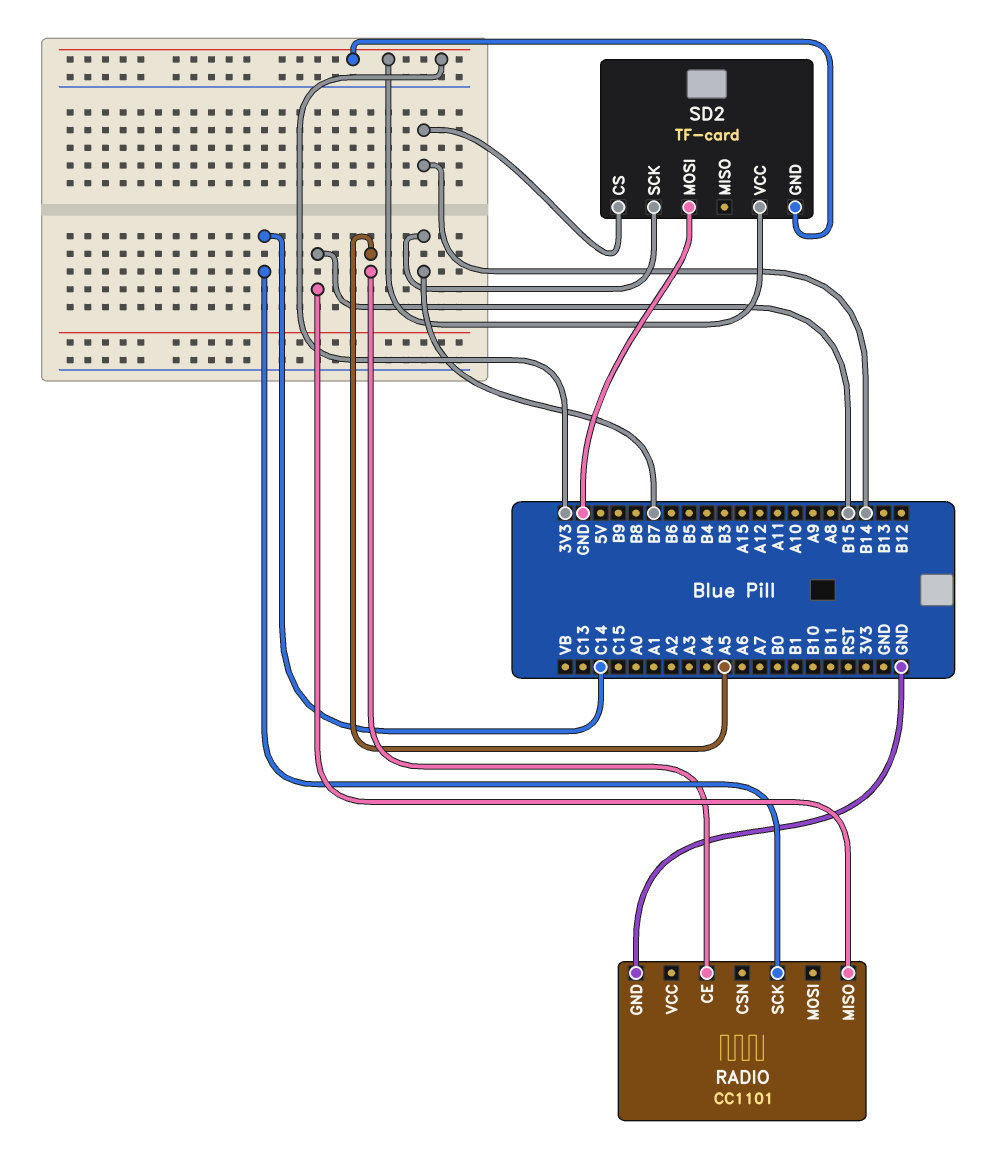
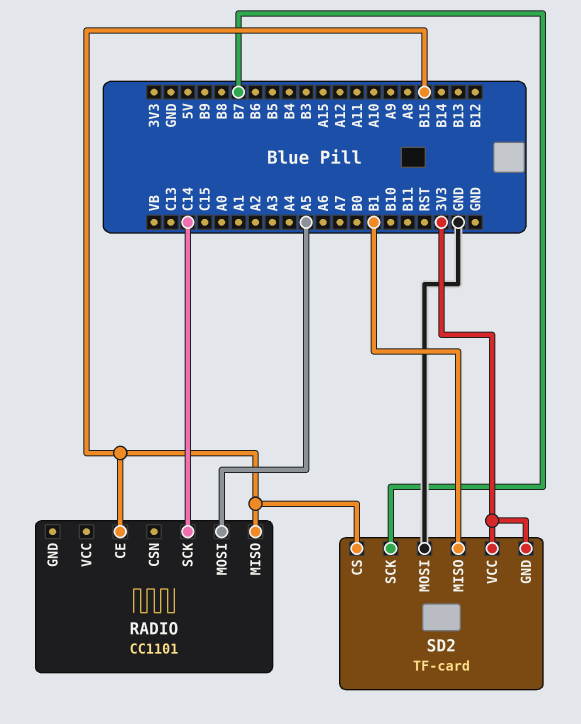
RADIO pin CE: A5 -> B15
RADIO pin GND: GND -> none
RADIO pin MOSI: none -> A5
SD2 pin CS: B14 -> B15
SD2 pin MISO: none -> B1

